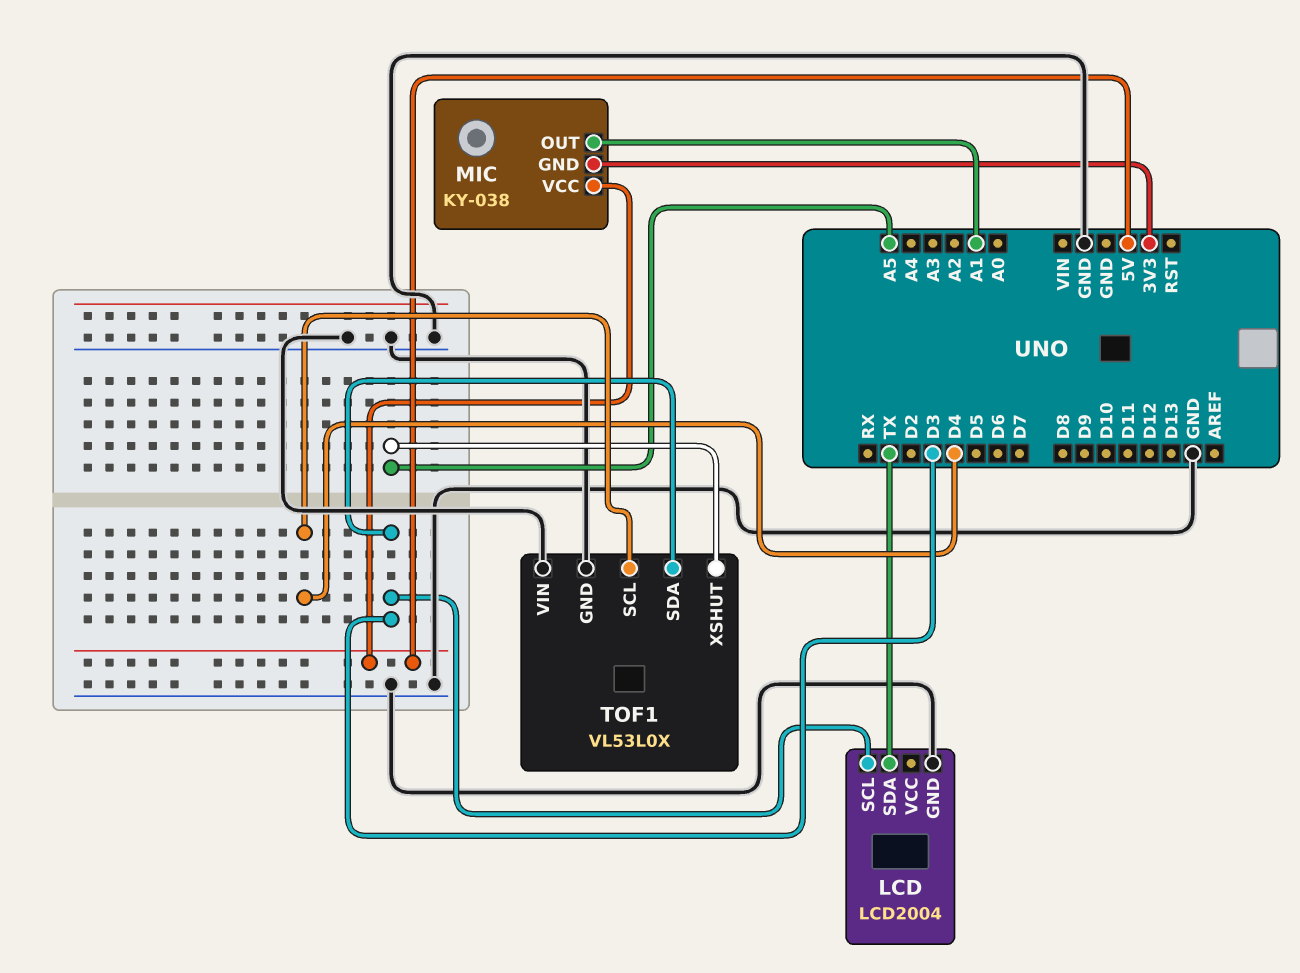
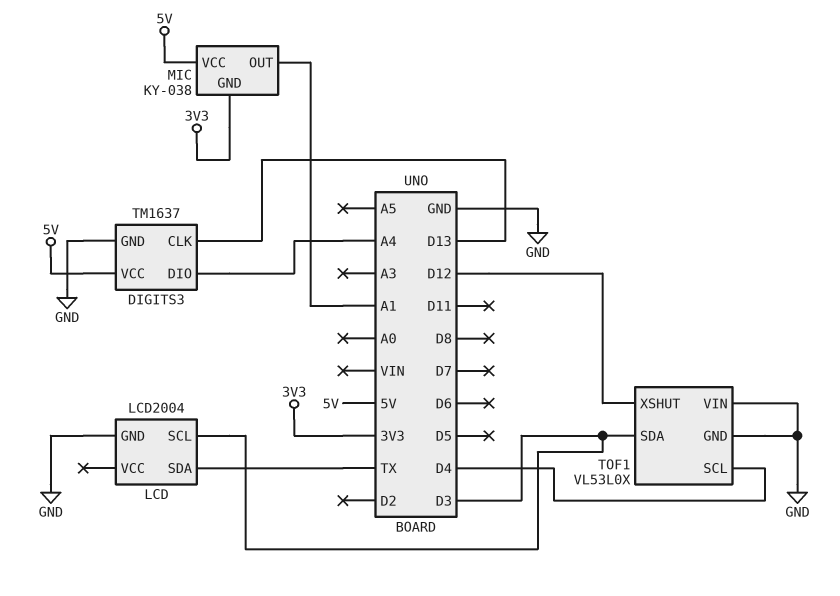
DIGITS3: none -> TM1637
DIGITS3 pin CLK: none -> D13
DIGITS3 pin DIO: none -> A4
DIGITS3 pin GND: none -> GND
DIGITS3 pin VCC: none -> 5V
TOF1 pin XSHUT: A5 -> D12

